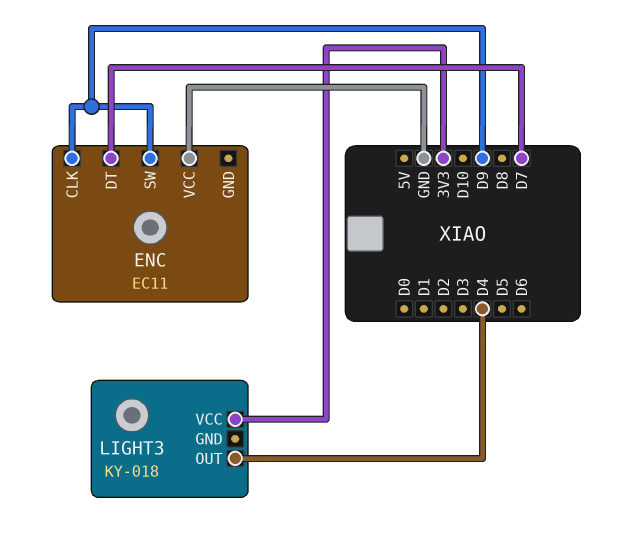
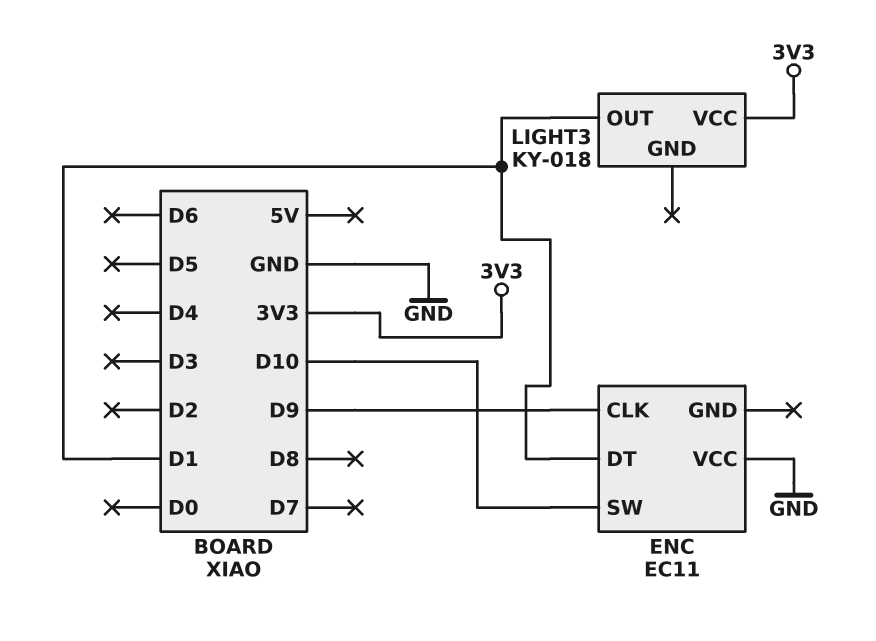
ENC pin DT: D7 -> D1
ENC pin SW: D9 -> D10
LIGHT3 pin OUT: D4 -> D1

